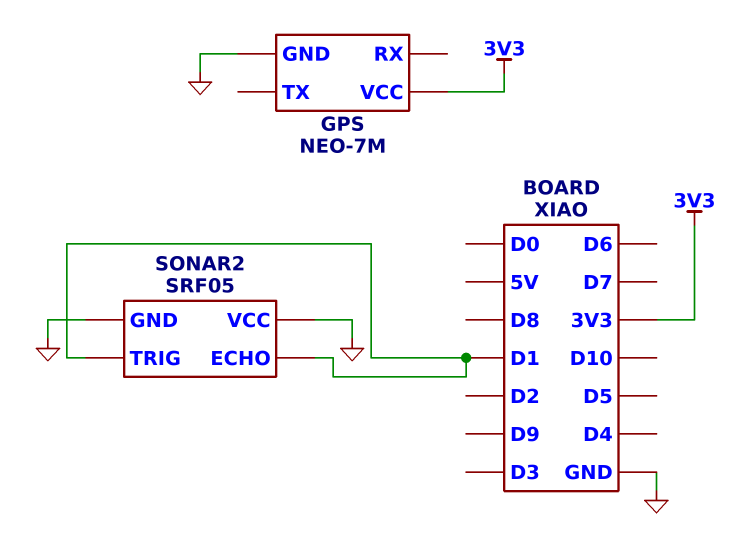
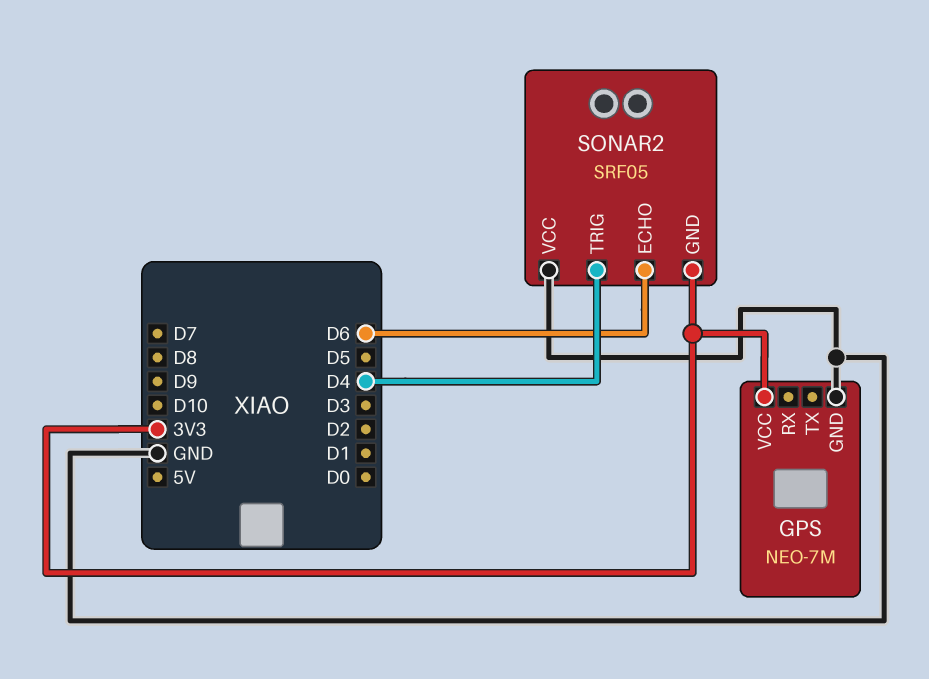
SONAR2 pin ECHO: D1 -> D6
SONAR2 pin GND: GND -> 3V3
SONAR2 pin TRIG: D1 -> D4

